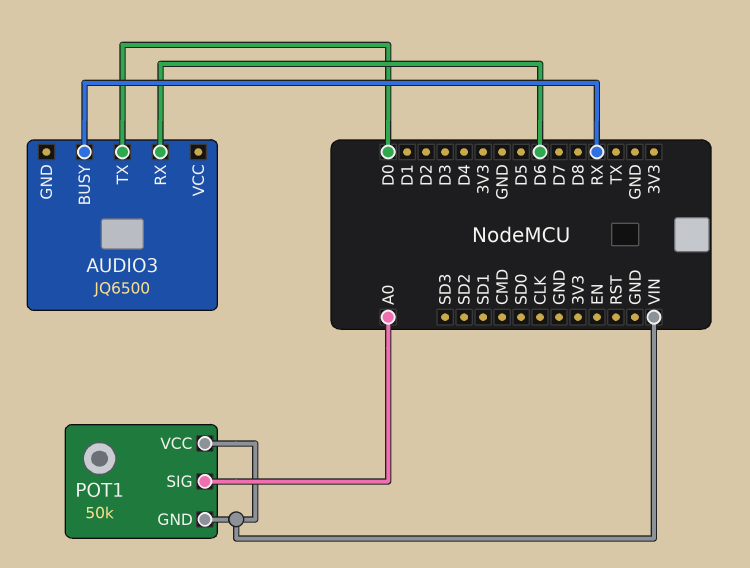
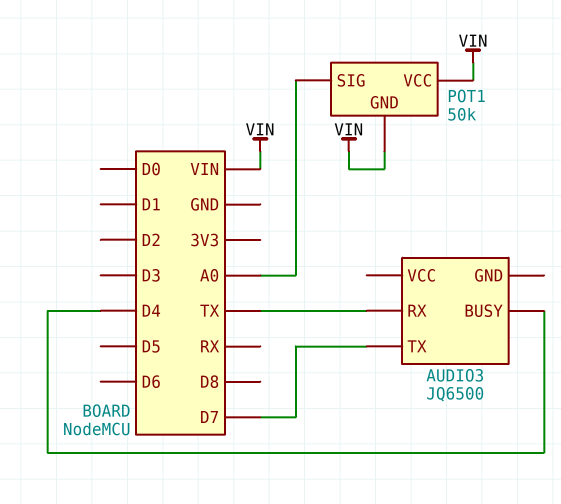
AUDIO3 pin BUSY: RX -> D4
AUDIO3 pin RX: D6 -> TX
AUDIO3 pin TX: D0 -> D7

